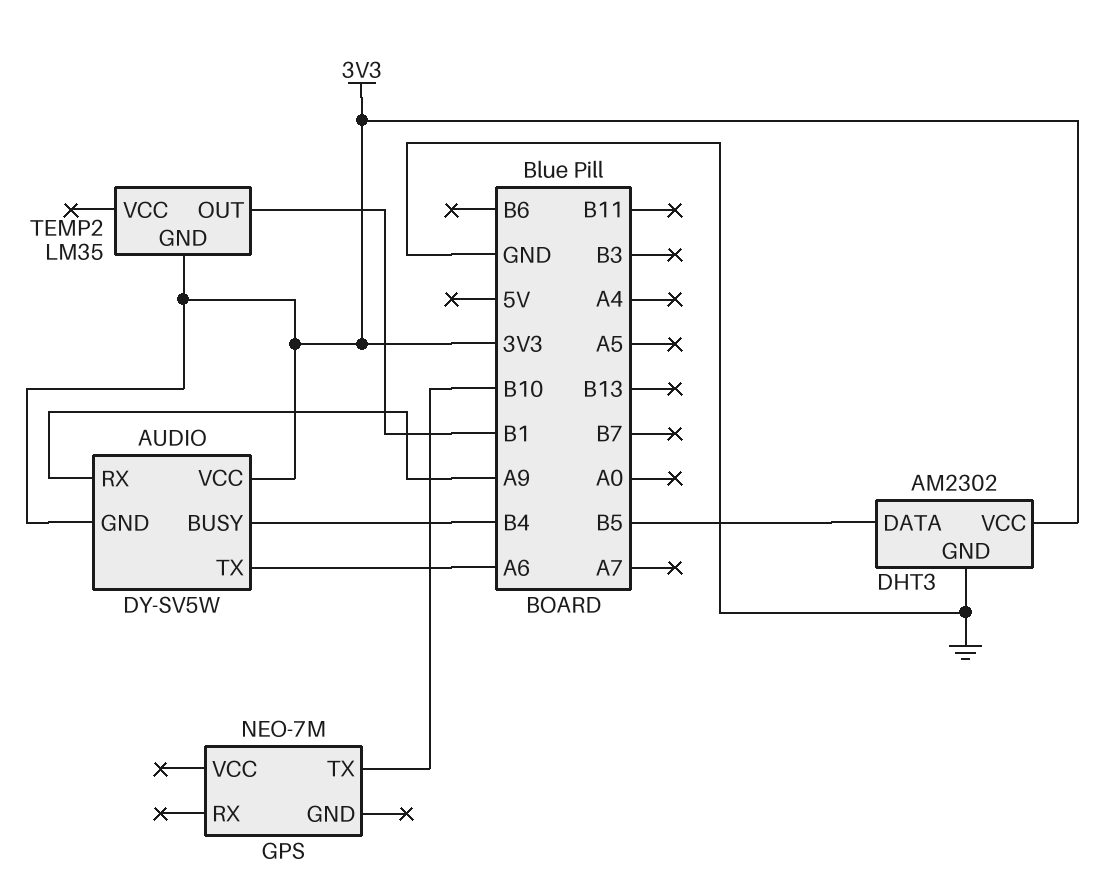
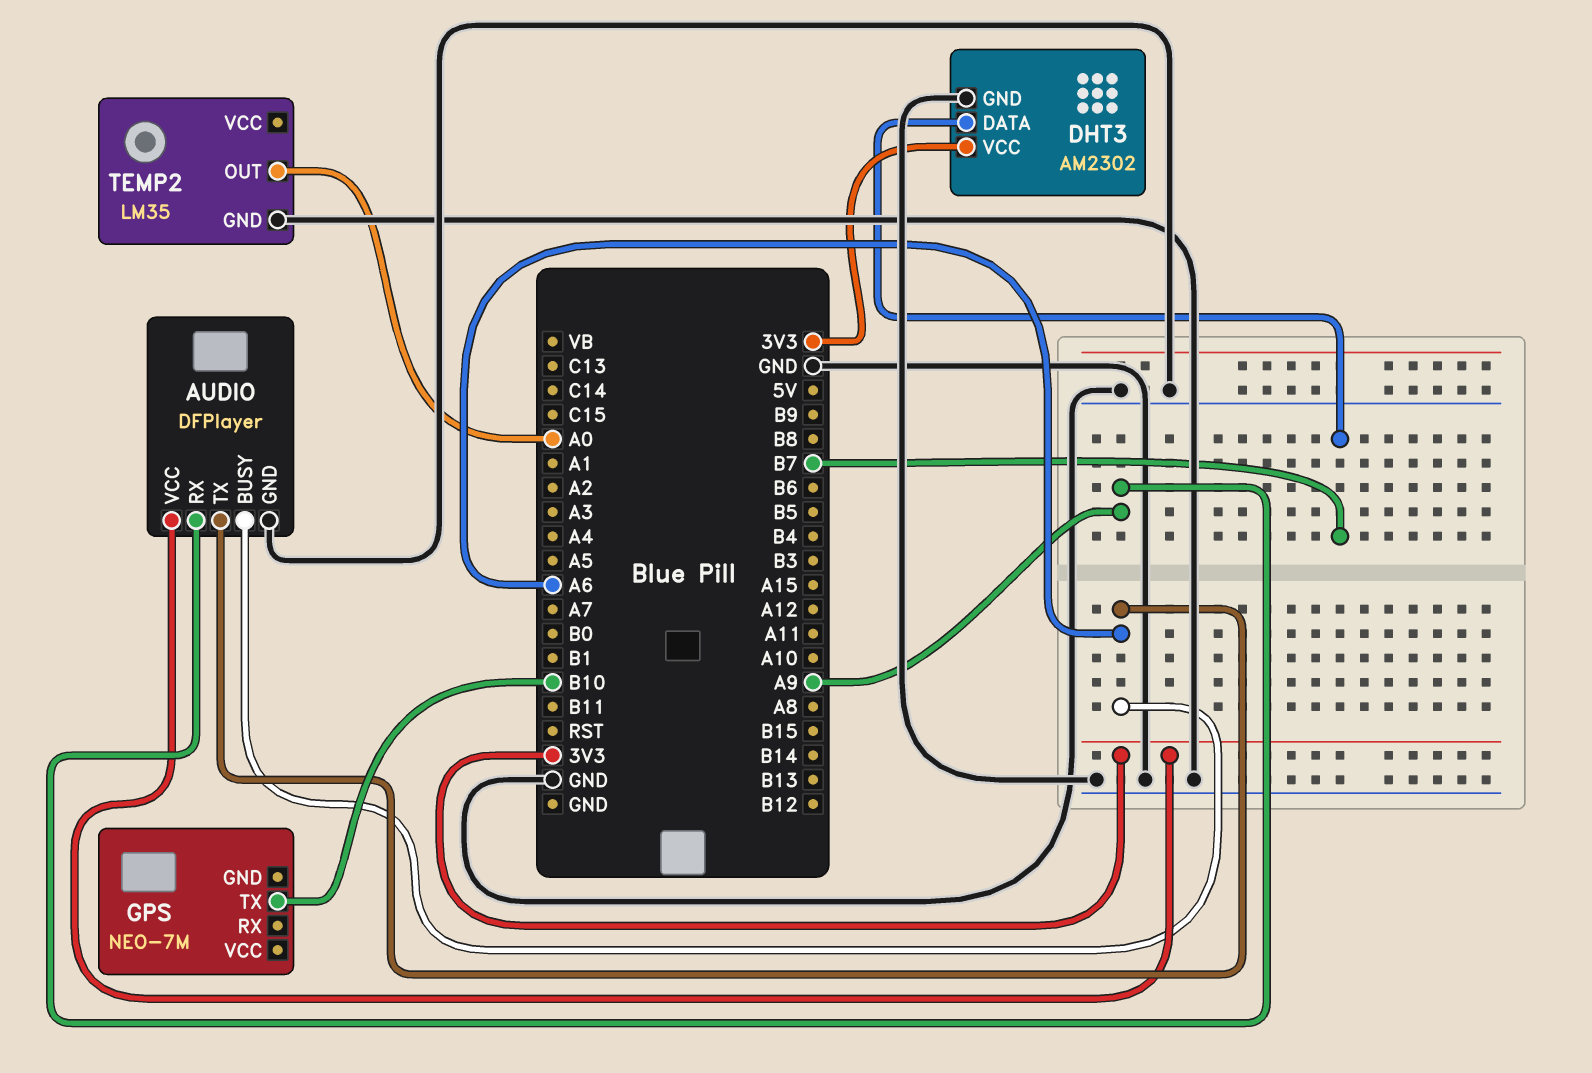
AUDIO: DY-SV5W -> DFPlayer
AUDIO pin BUSY: B4 -> A6
AUDIO pin GND: 3V3 -> GND
DHT3 pin DATA: B5 -> B7
TEMP2 pin GND: 3V3 -> GND
TEMP2 pin OUT: B1 -> A0

